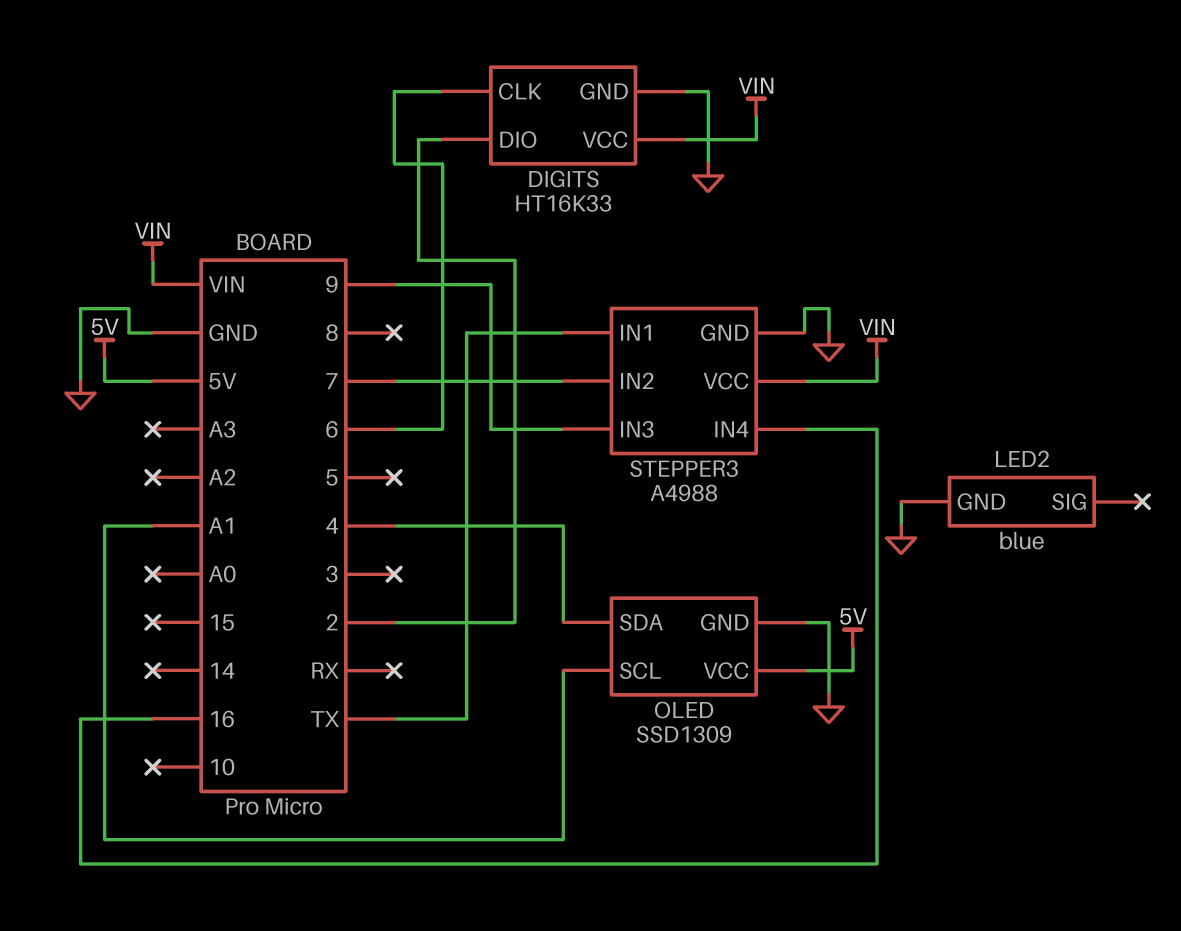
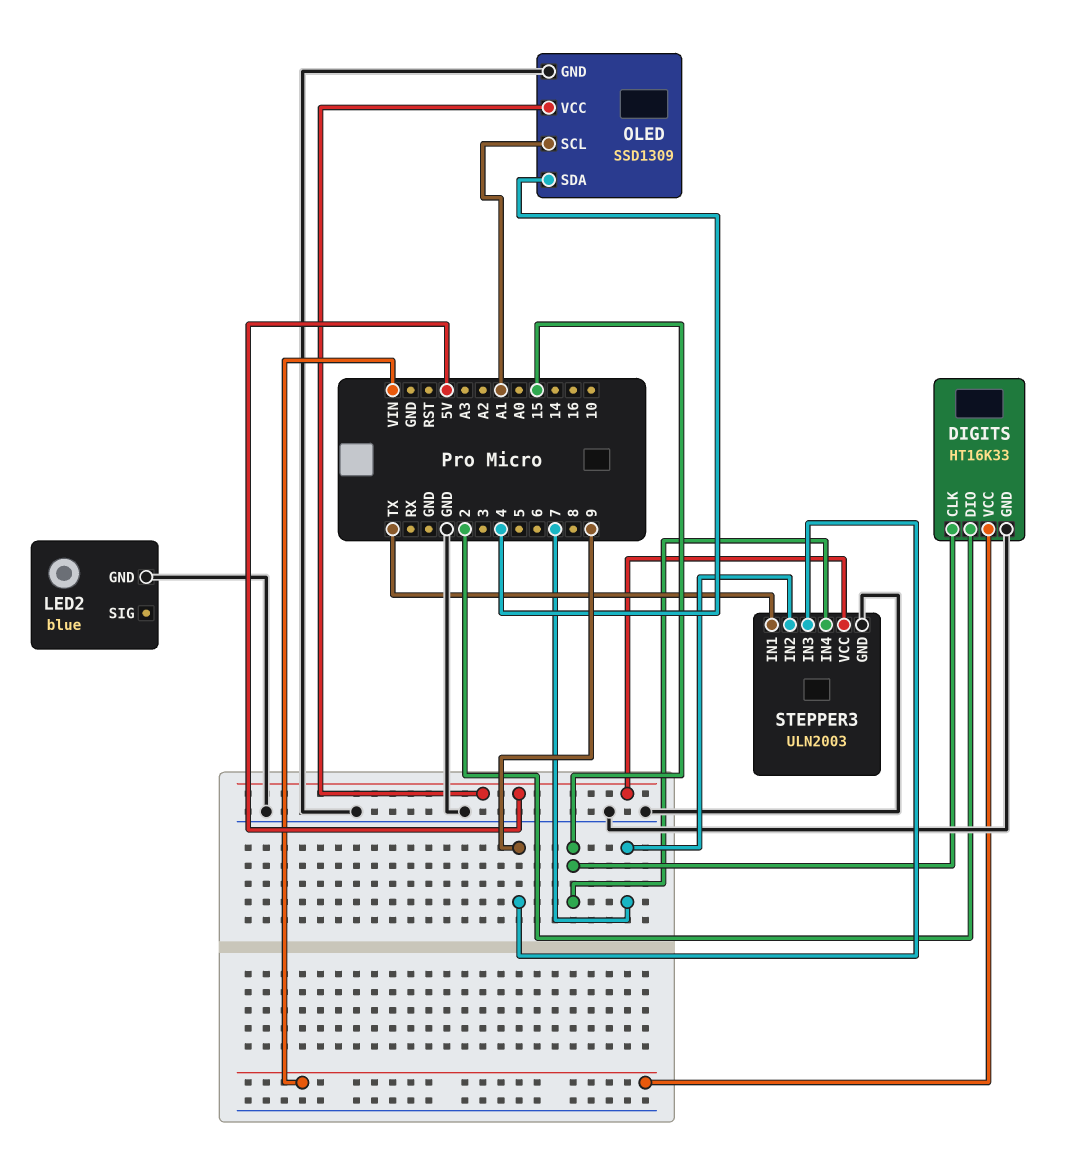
DIGITS pin CLK: 6 -> 15
STEPPER3: A4988 -> ULN2003
STEPPER3 pin IN4: 16 -> 15
STEPPER3 pin VCC: VIN -> 5V

